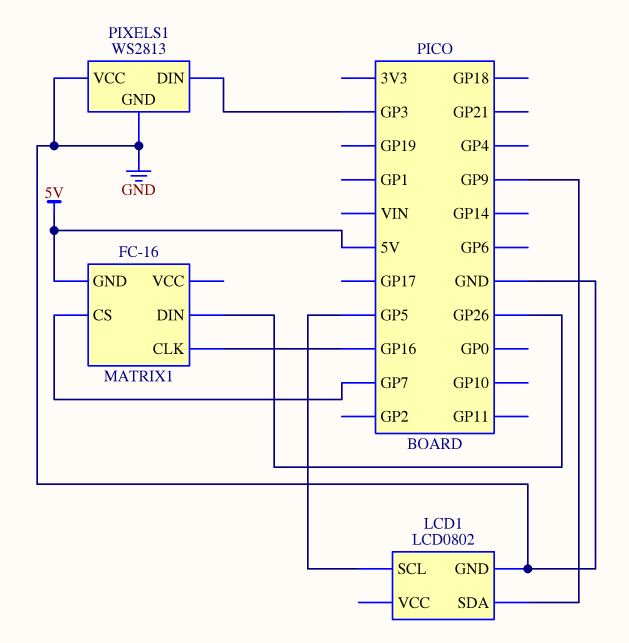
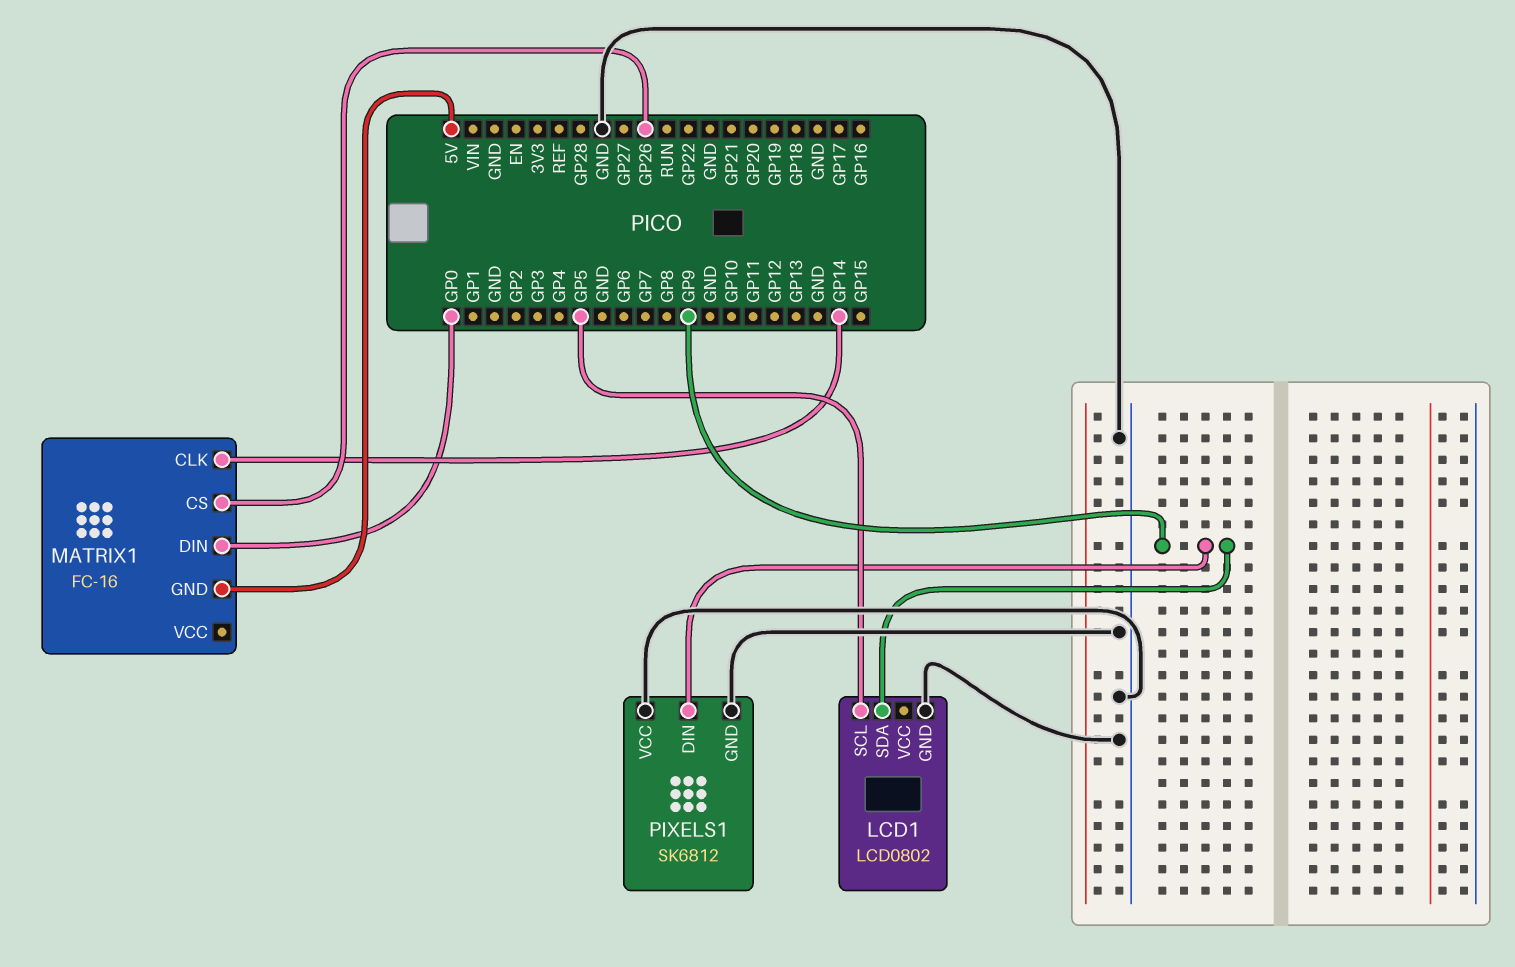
MATRIX1 pin CLK: GP16 -> GP14
MATRIX1 pin CS: GP7 -> GP26
MATRIX1 pin DIN: GP26 -> GP0
PIXELS1: WS2813 -> SK6812
PIXELS1 pin DIN: GP3 -> GP9

